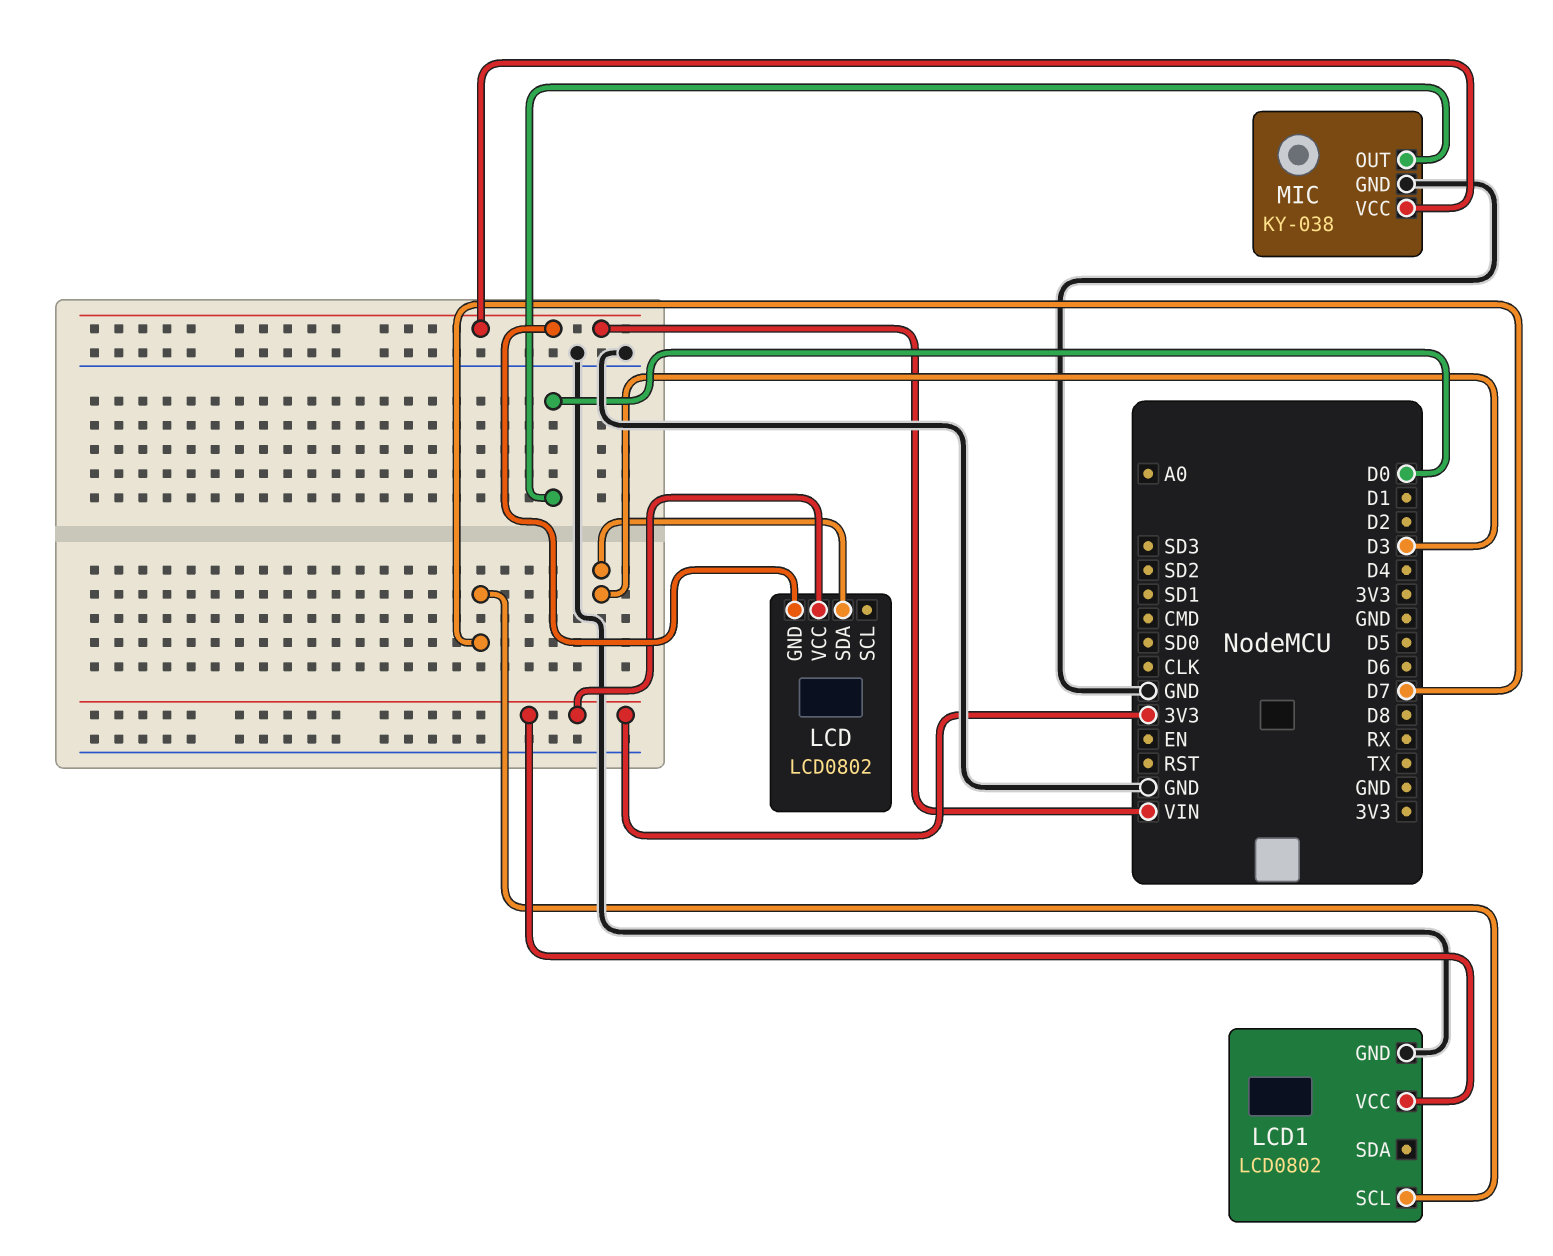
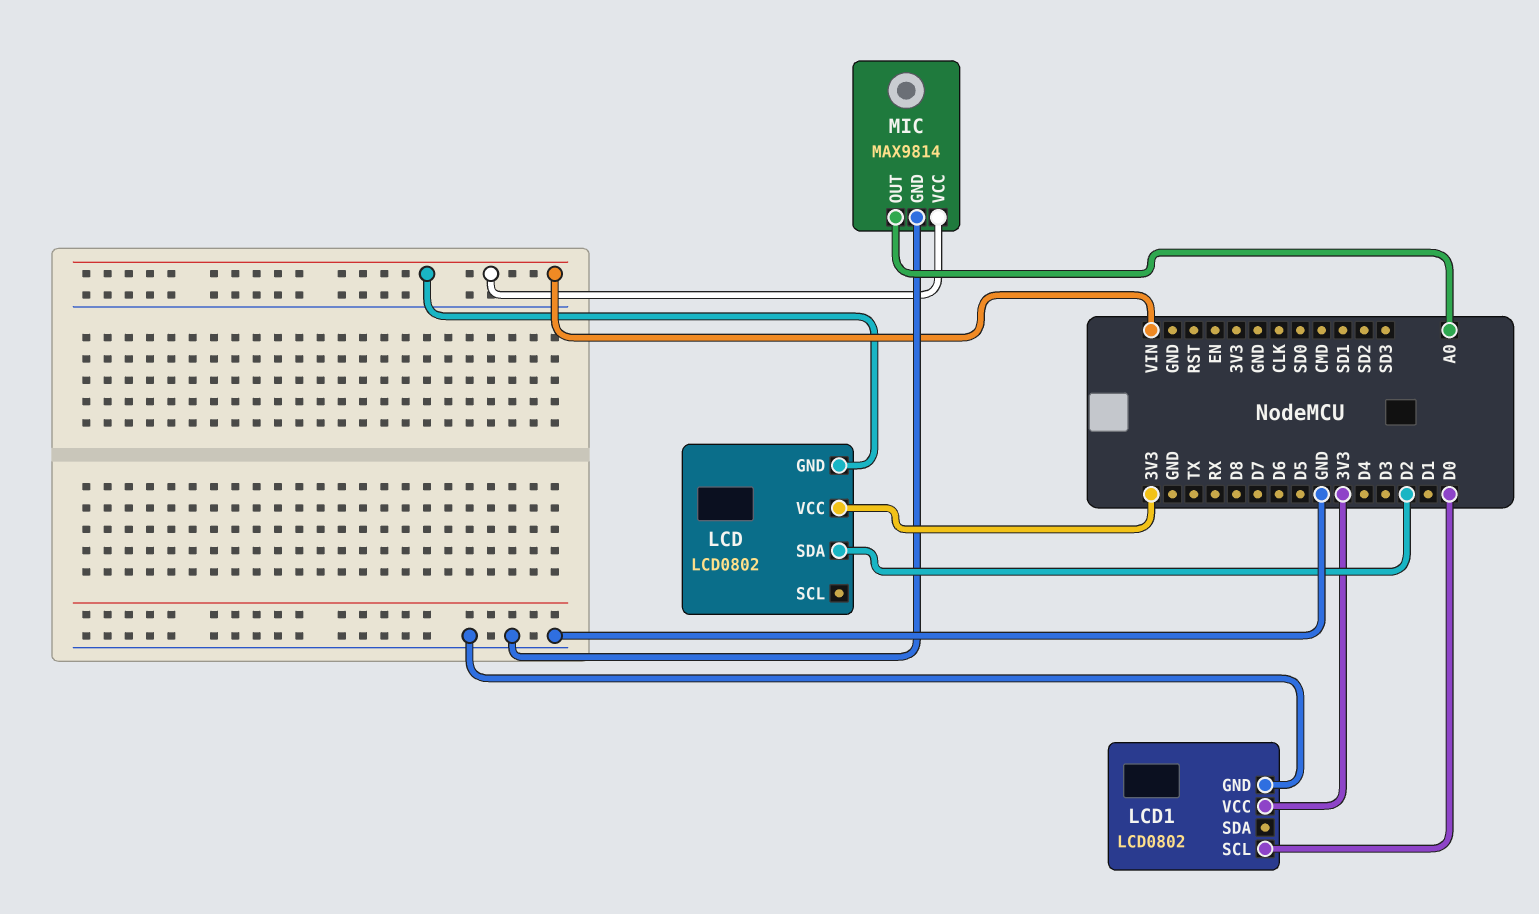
LCD pin SDA: D3 -> D2
LCD1 pin SCL: D7 -> D0
MIC: KY-038 -> MAX9814
MIC pin OUT: D0 -> A0

